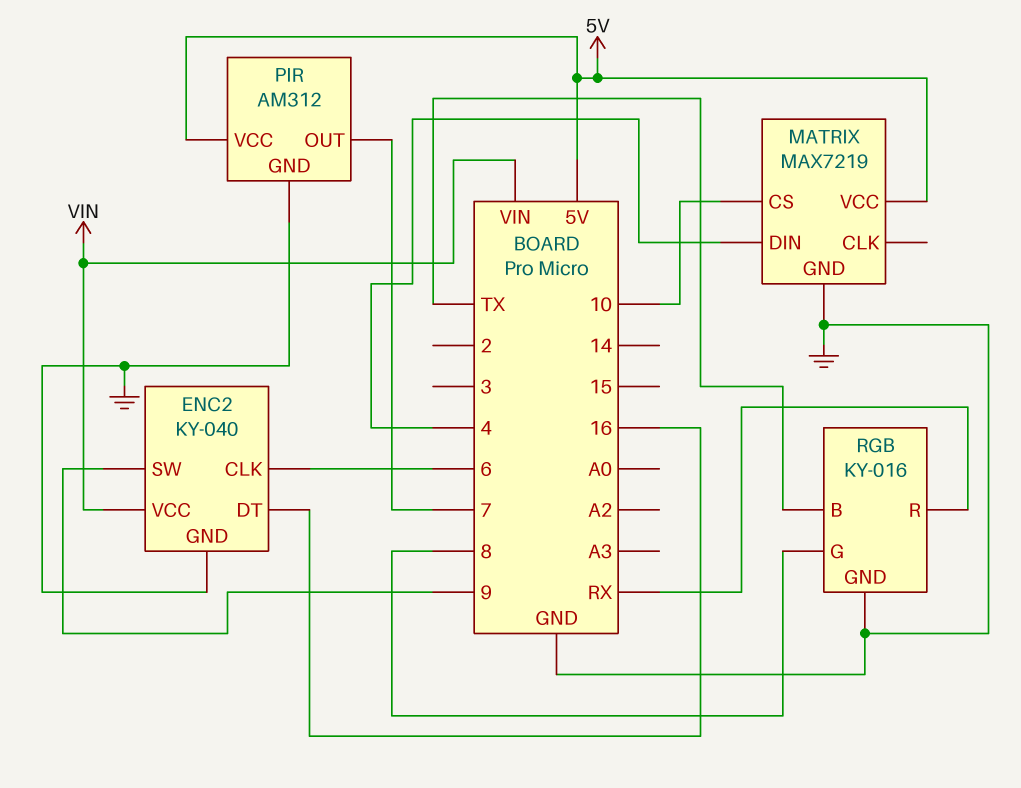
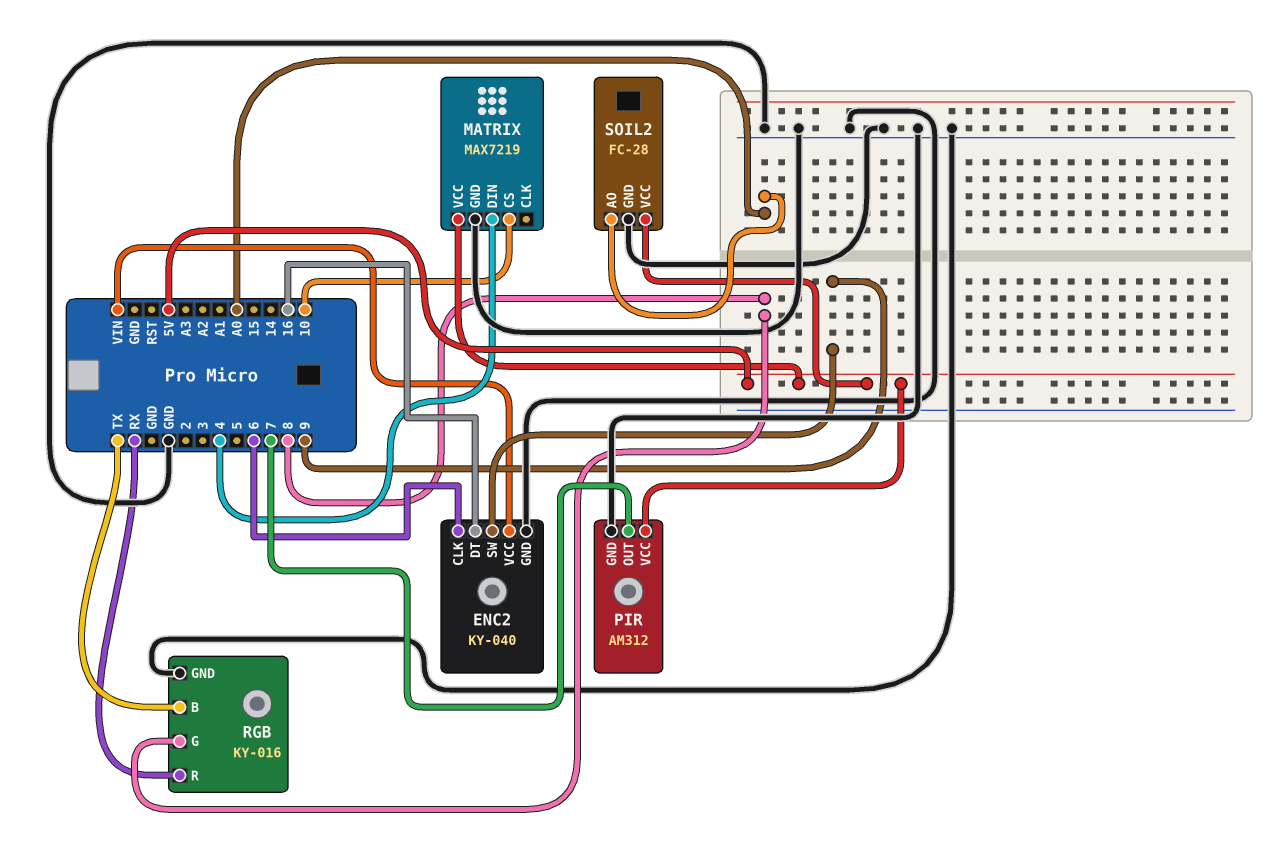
SOIL2: none -> FC-28
SOIL2 pin AO: none -> A0
SOIL2 pin GND: none -> GND
SOIL2 pin VCC: none -> 5V

